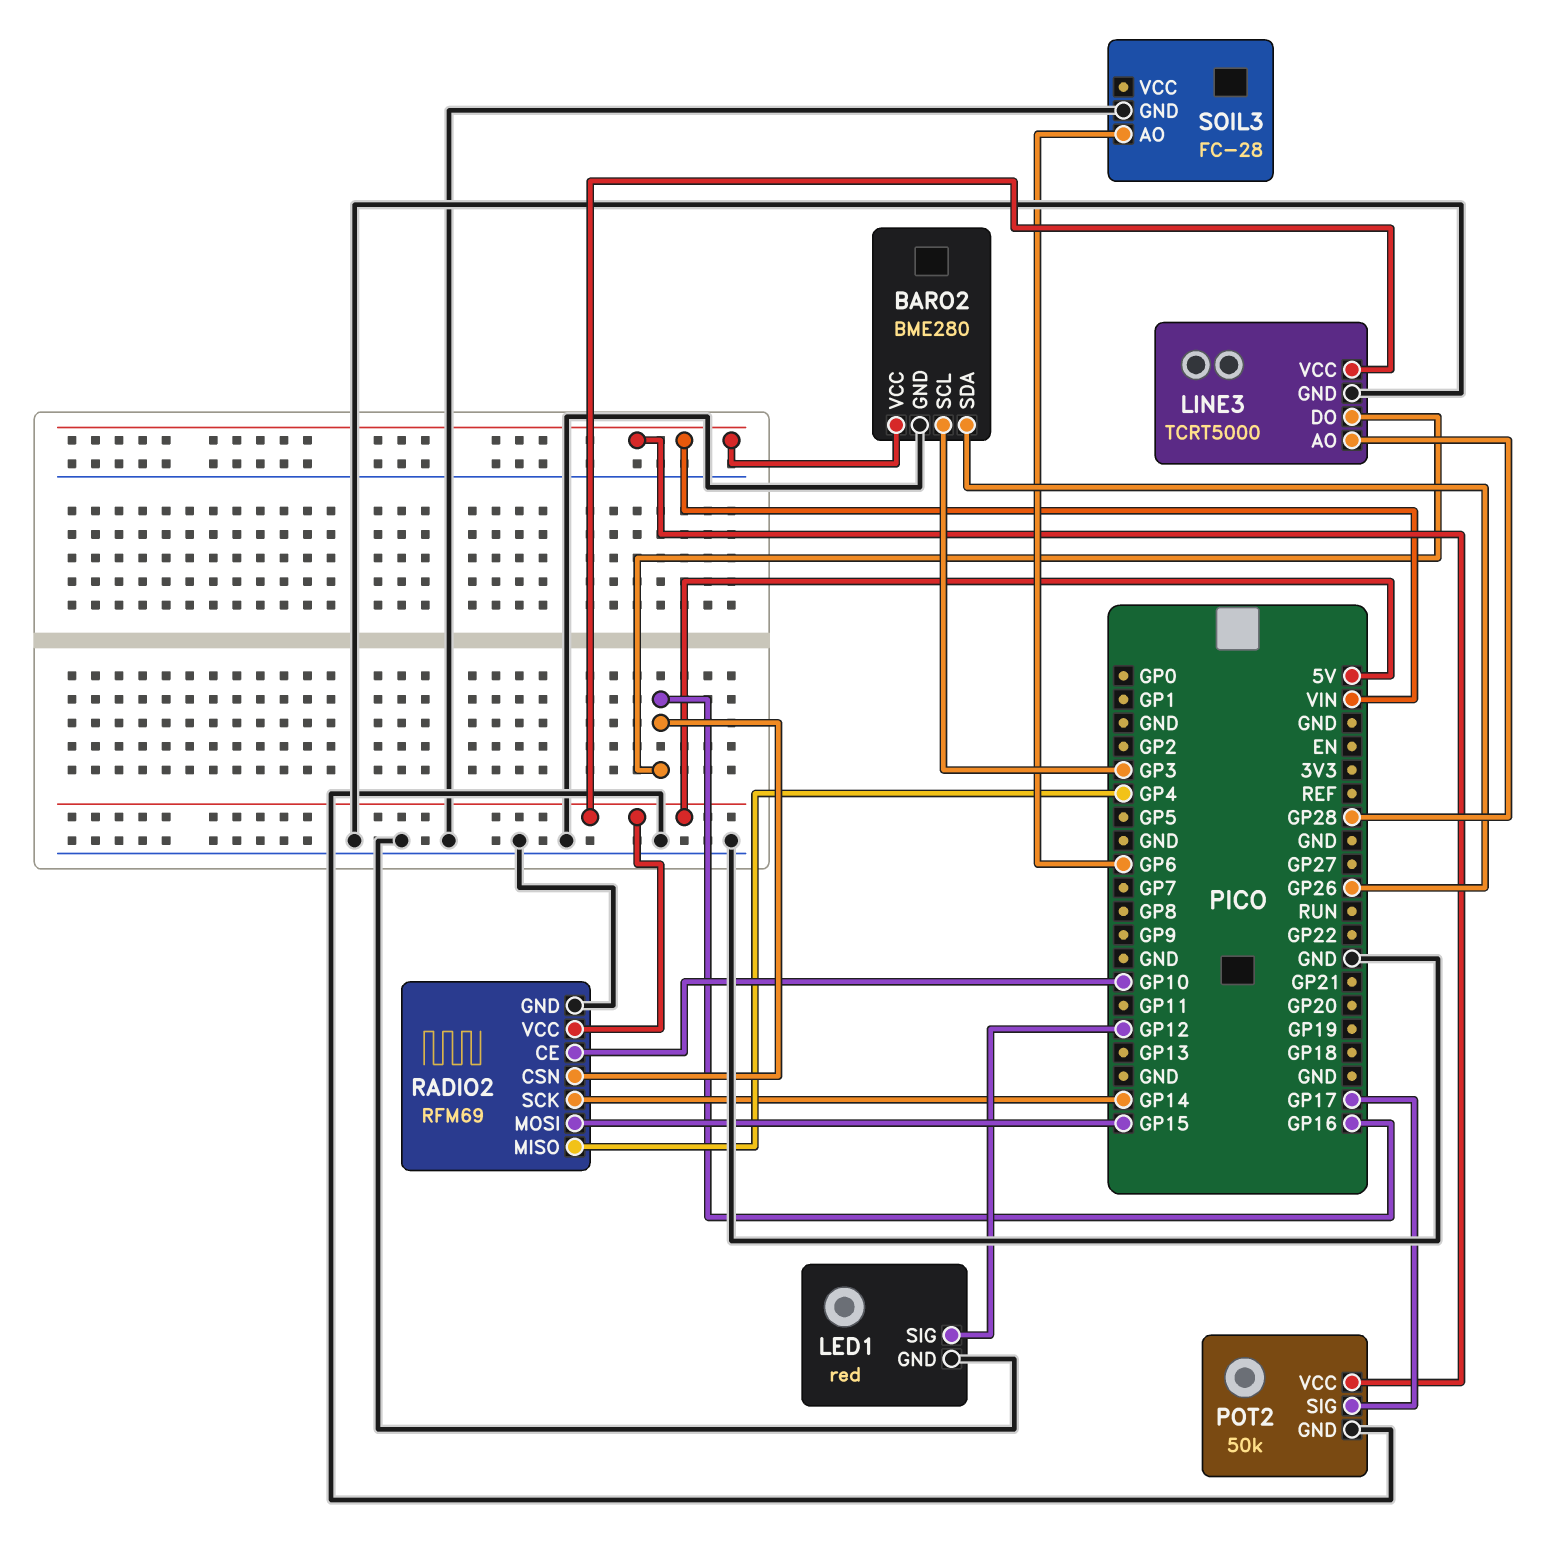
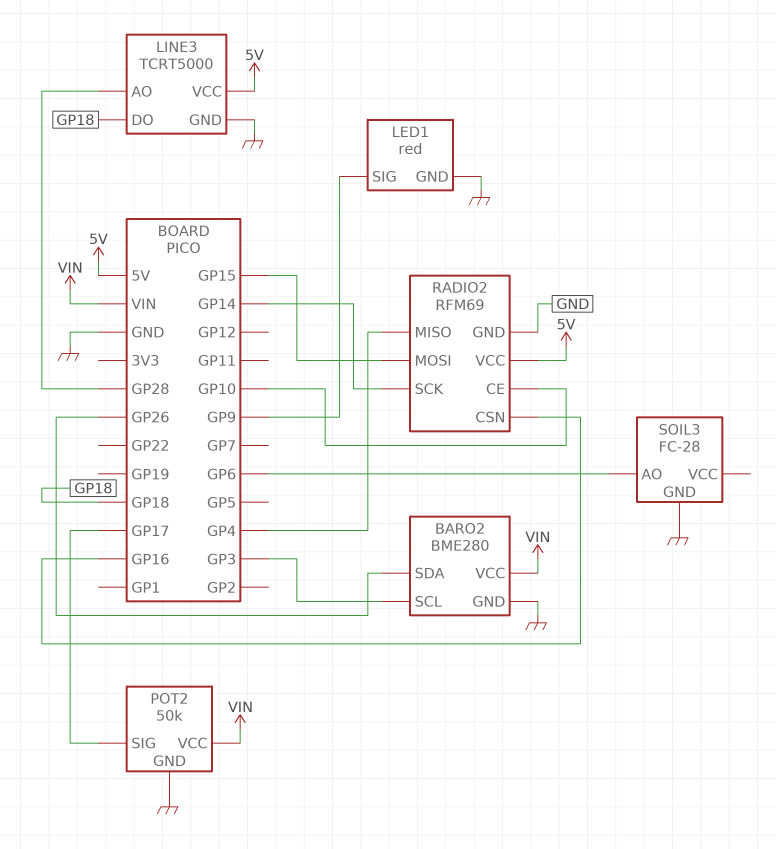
LED1 pin SIG: GP12 -> GP9
LINE3 pin DO: GP16 -> GP18

